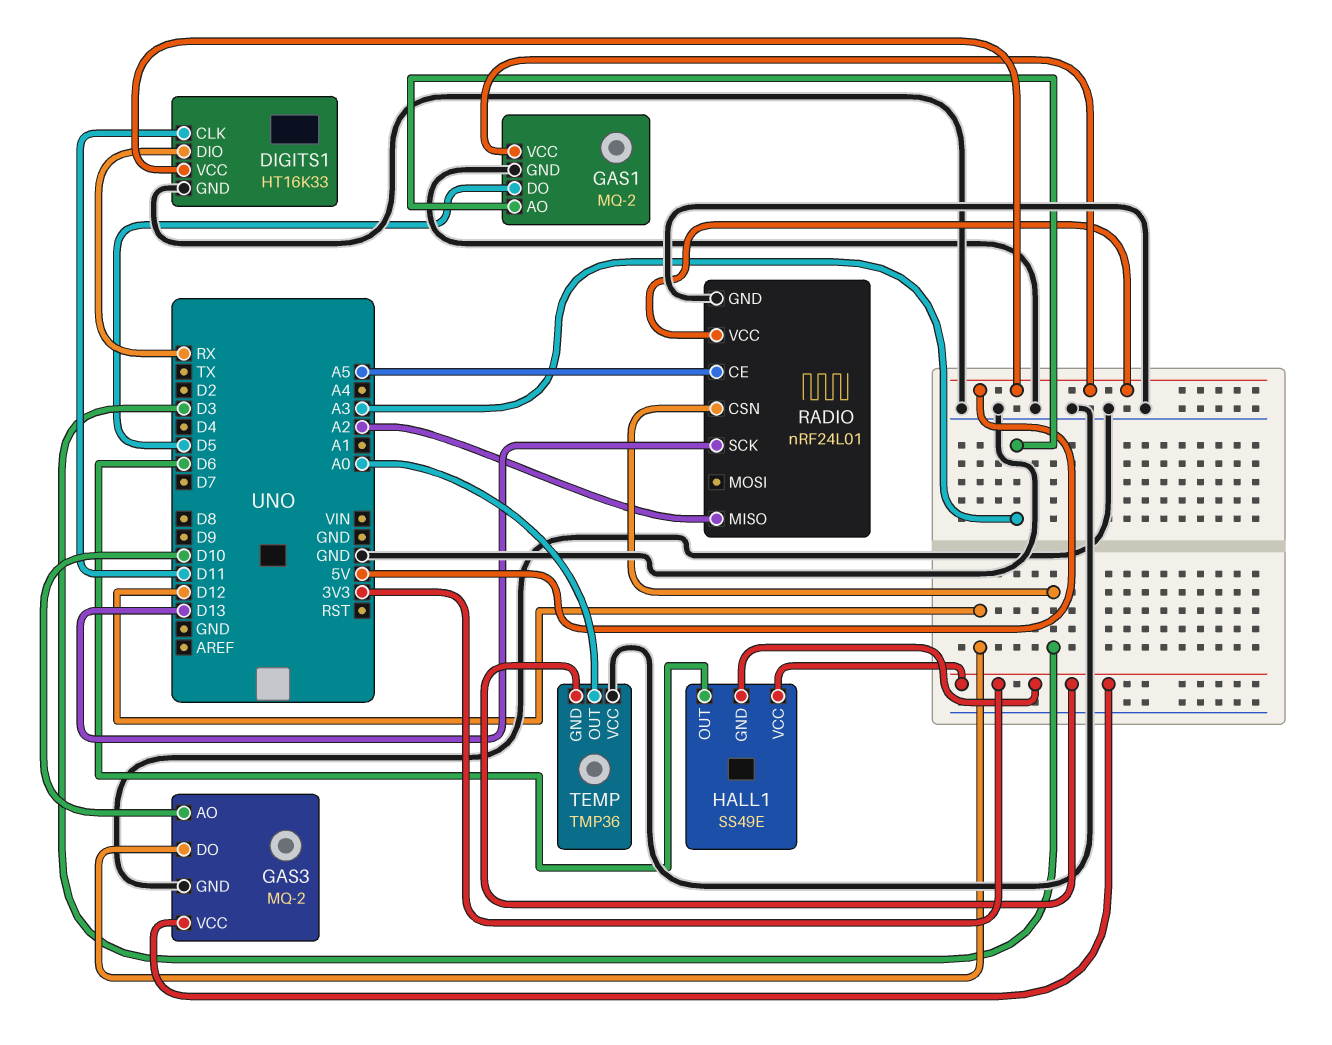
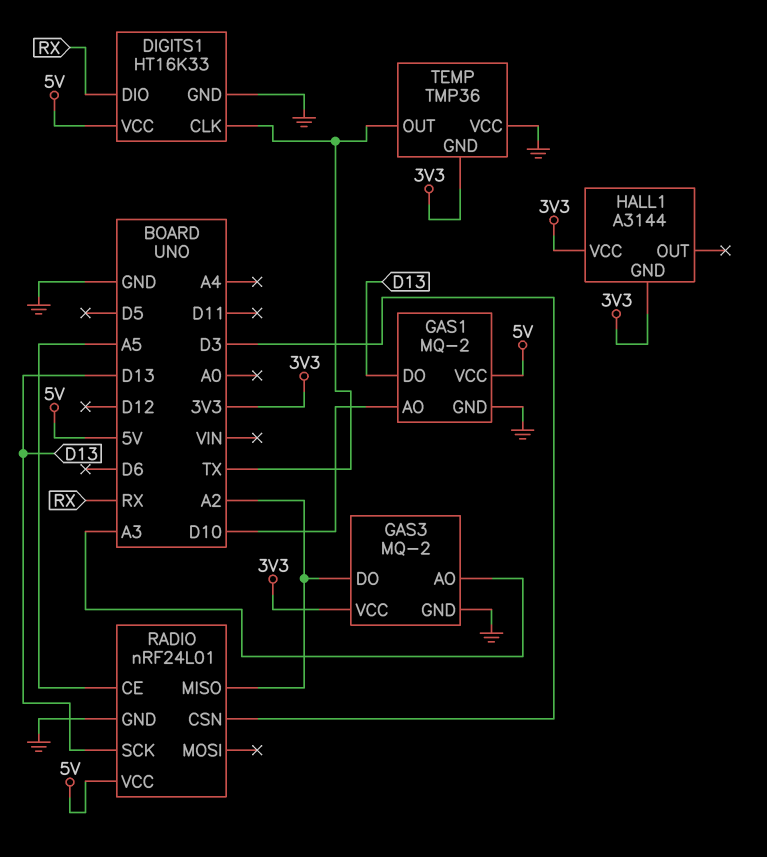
DIGITS1 pin CLK: D11 -> TX
GAS1 pin AO: A3 -> D10
GAS1 pin DO: D5 -> D13
GAS3 pin AO: D10 -> A3
GAS3 pin DO: D12 -> A2
HALL1: SS49E -> A3144
HALL1 pin OUT: D6 -> none
TEMP pin OUT: A0 -> TX

